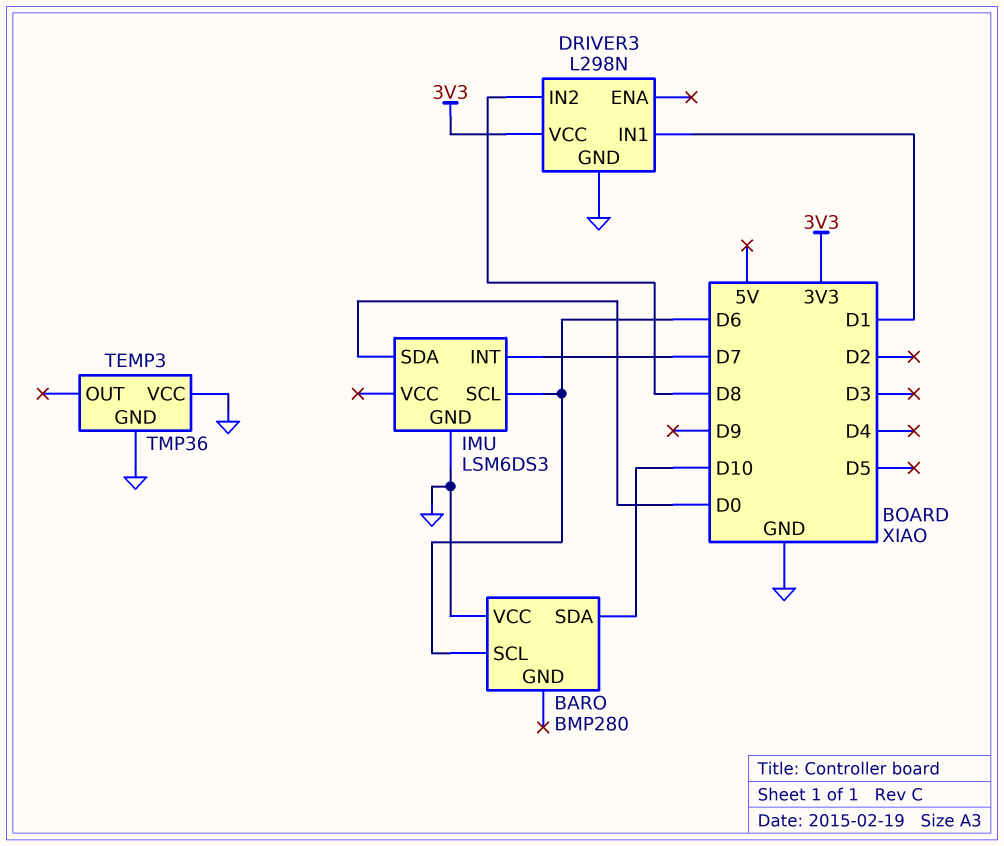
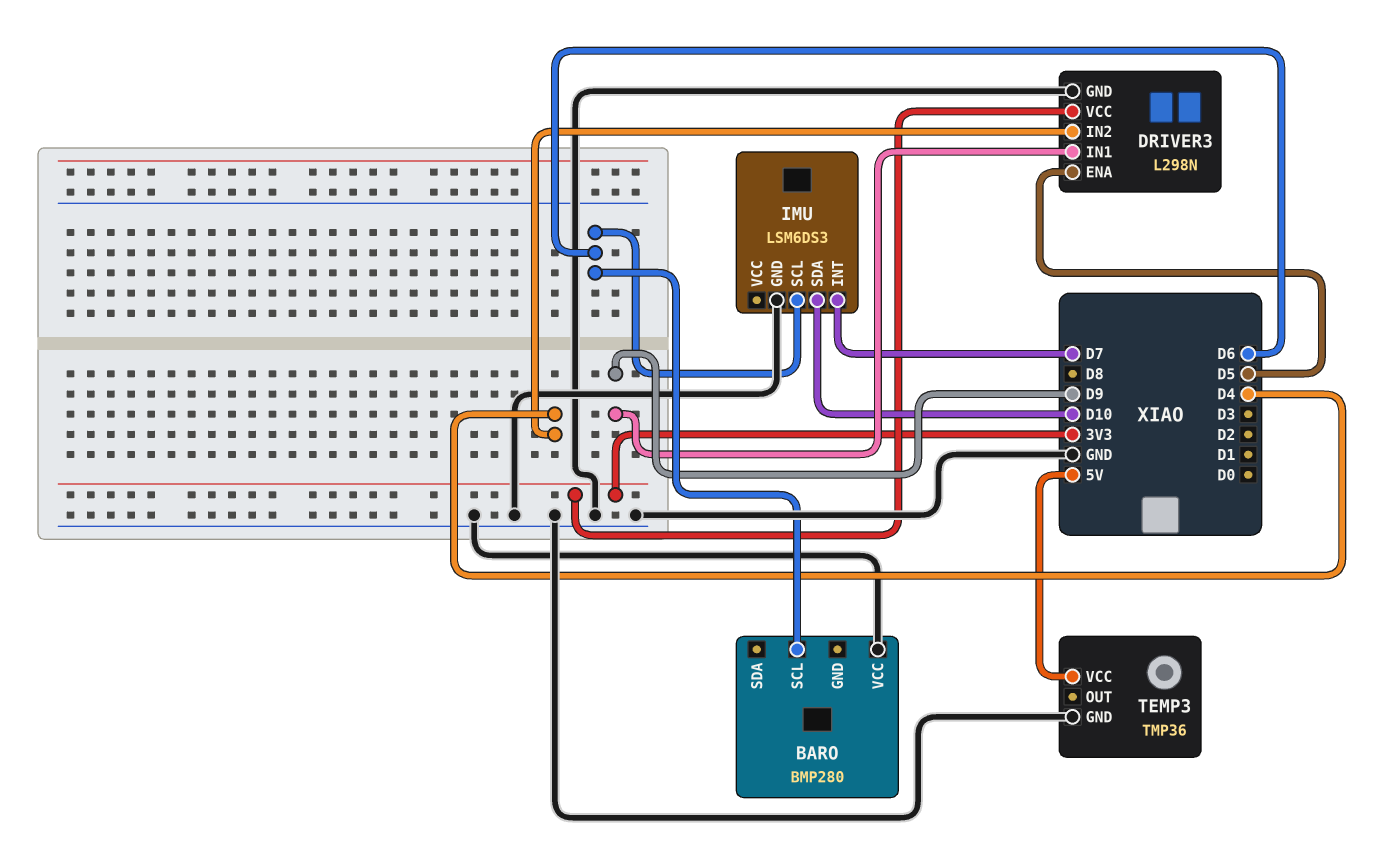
BARO pin SDA: D10 -> none
DRIVER3 pin ENA: none -> D5
DRIVER3 pin IN1: D1 -> D9
DRIVER3 pin IN2: D8 -> D4
IMU pin SDA: D0 -> D10
TEMP3 pin VCC: GND -> 5V

